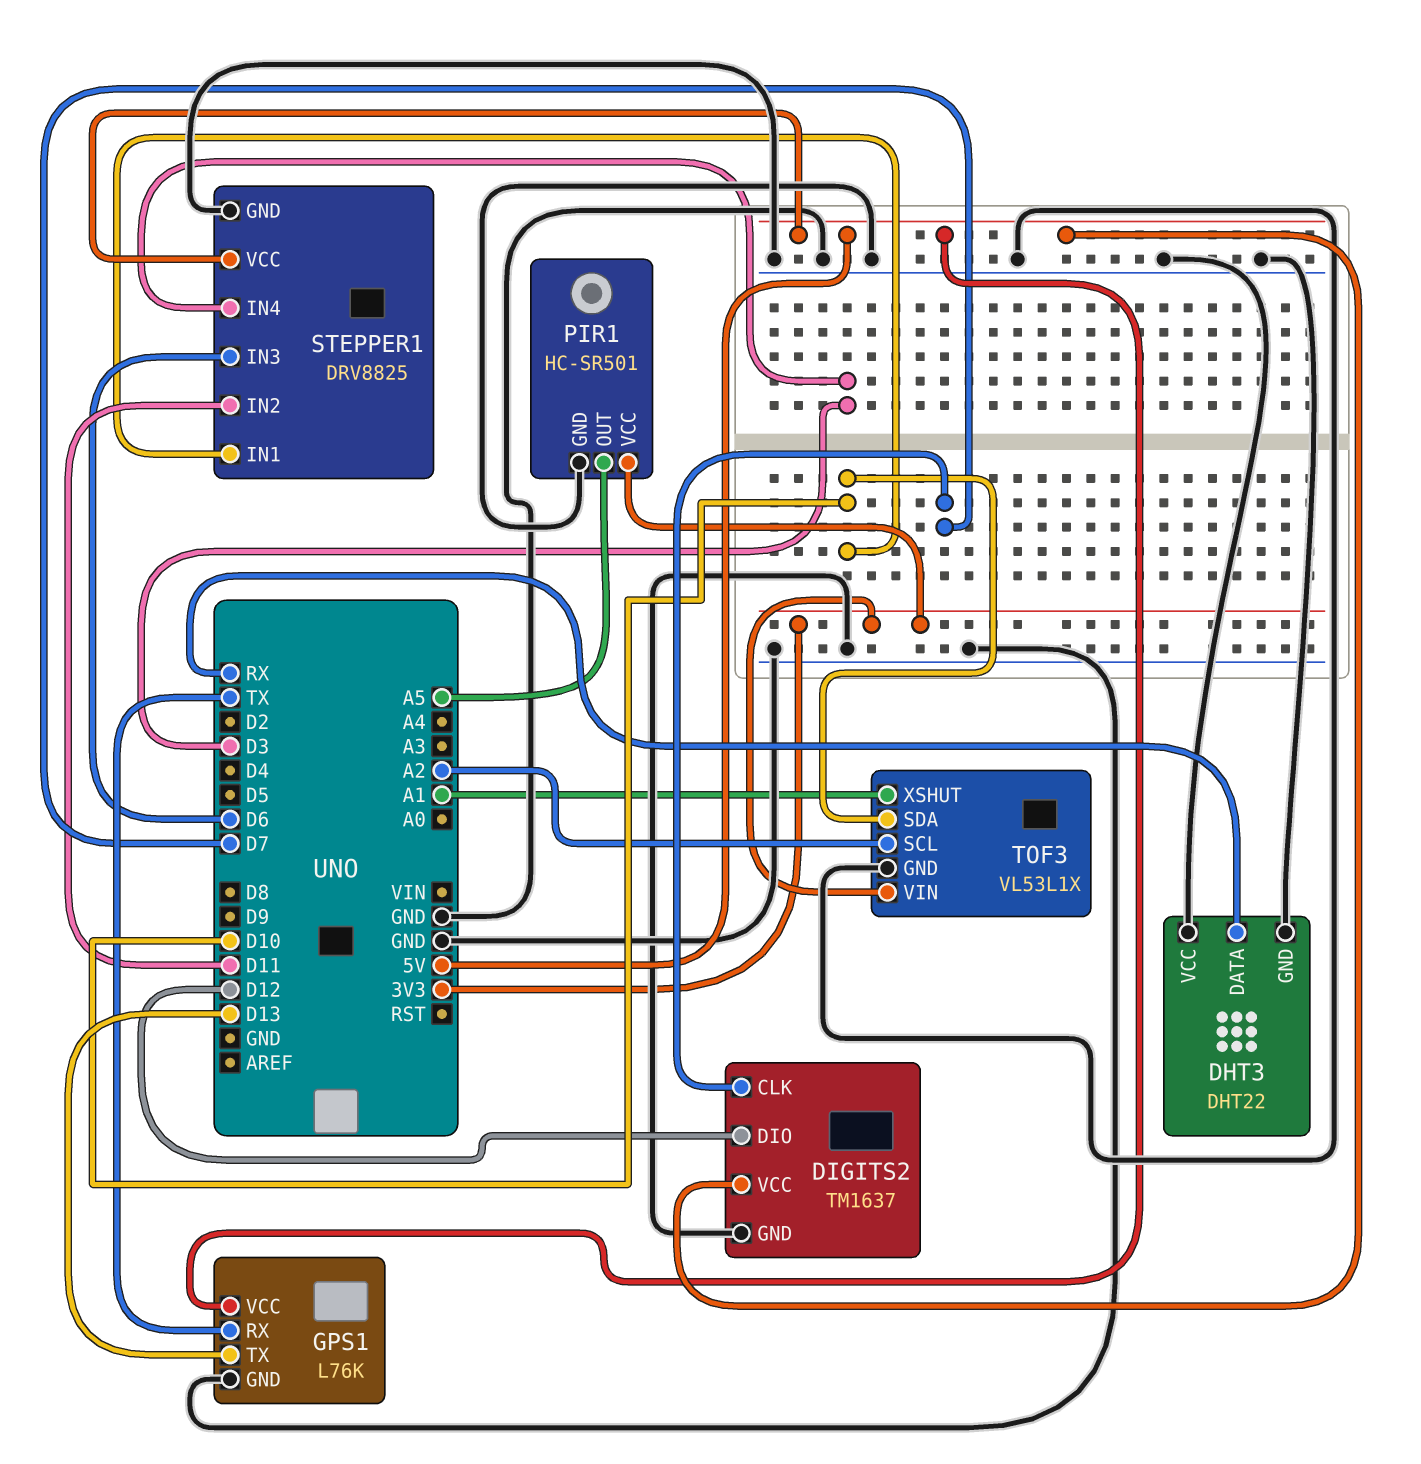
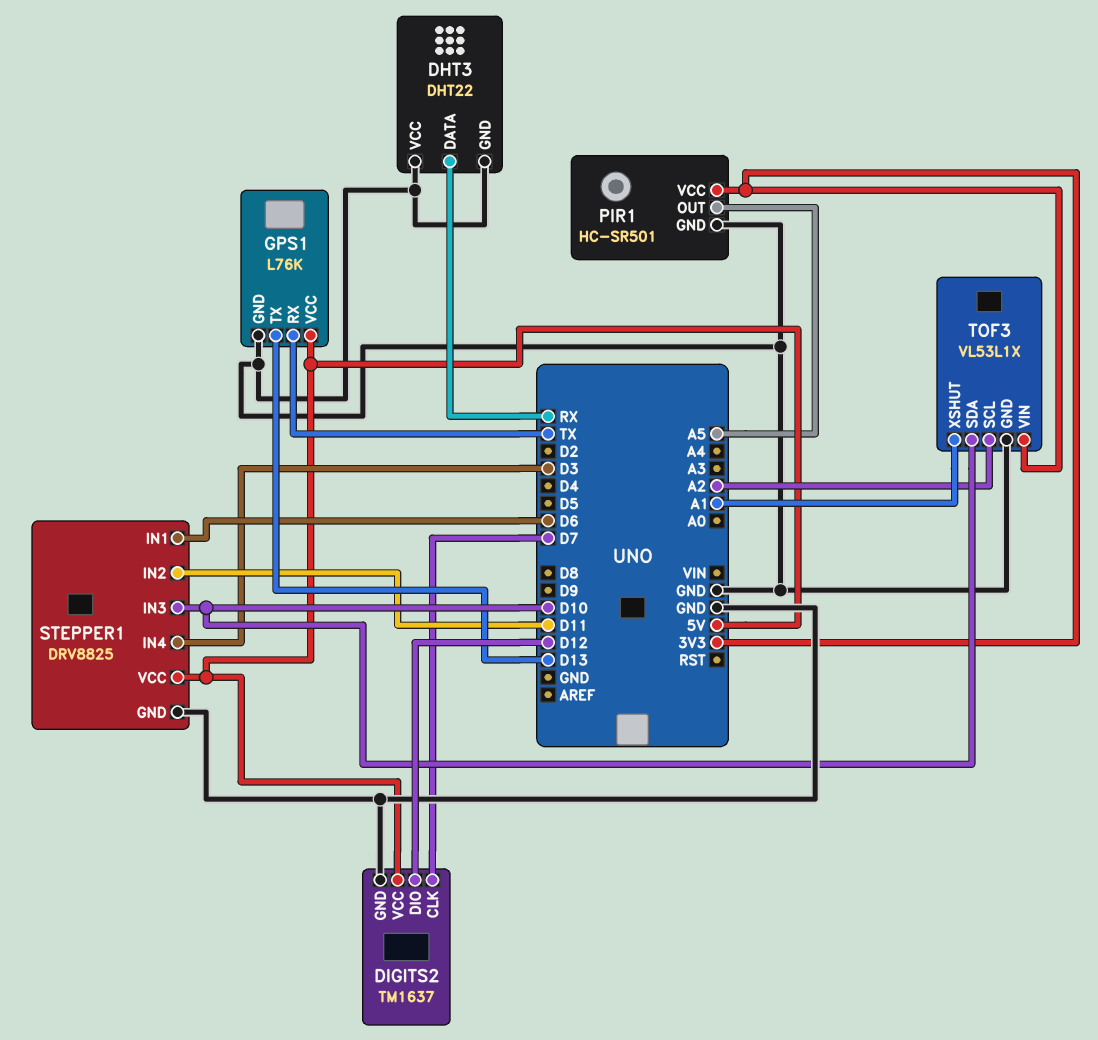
STEPPER1 pin IN1: D10 -> D6
STEPPER1 pin IN3: D6 -> D10

